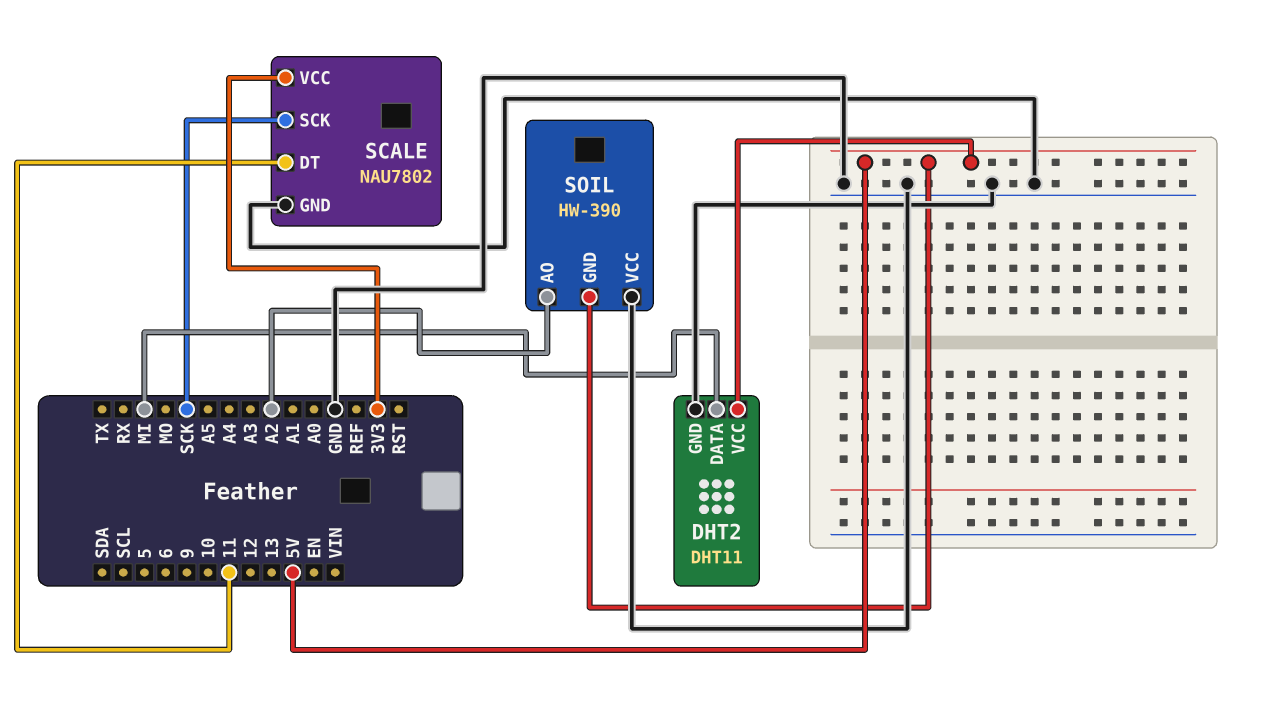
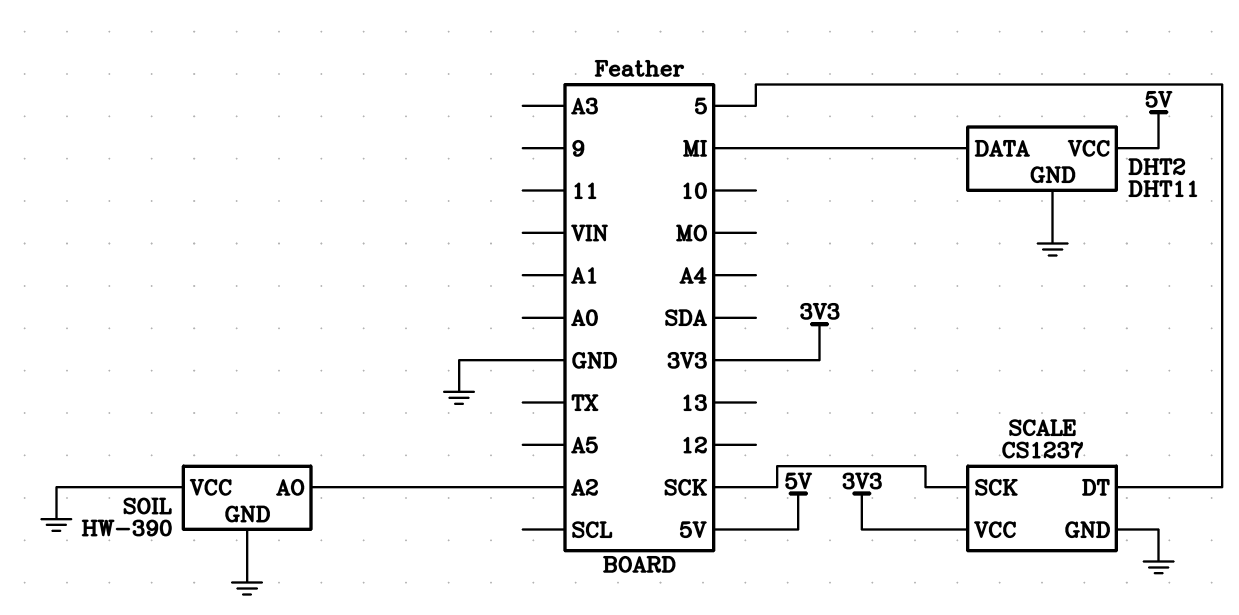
SCALE: NAU7802 -> CS1237
SCALE pin DT: 11 -> 5
SOIL pin GND: 5V -> GND

